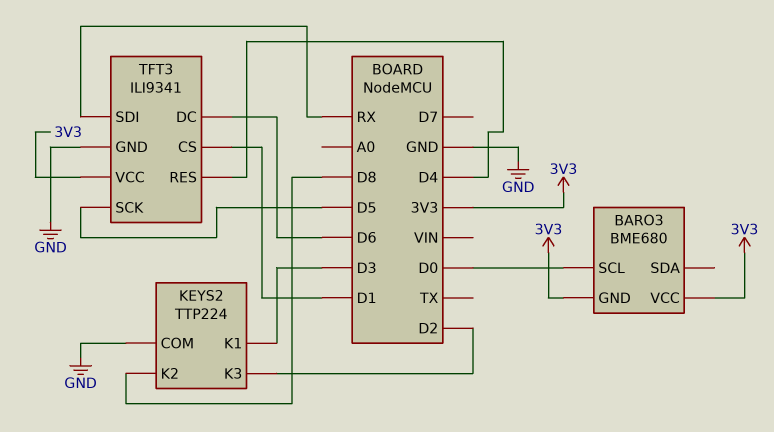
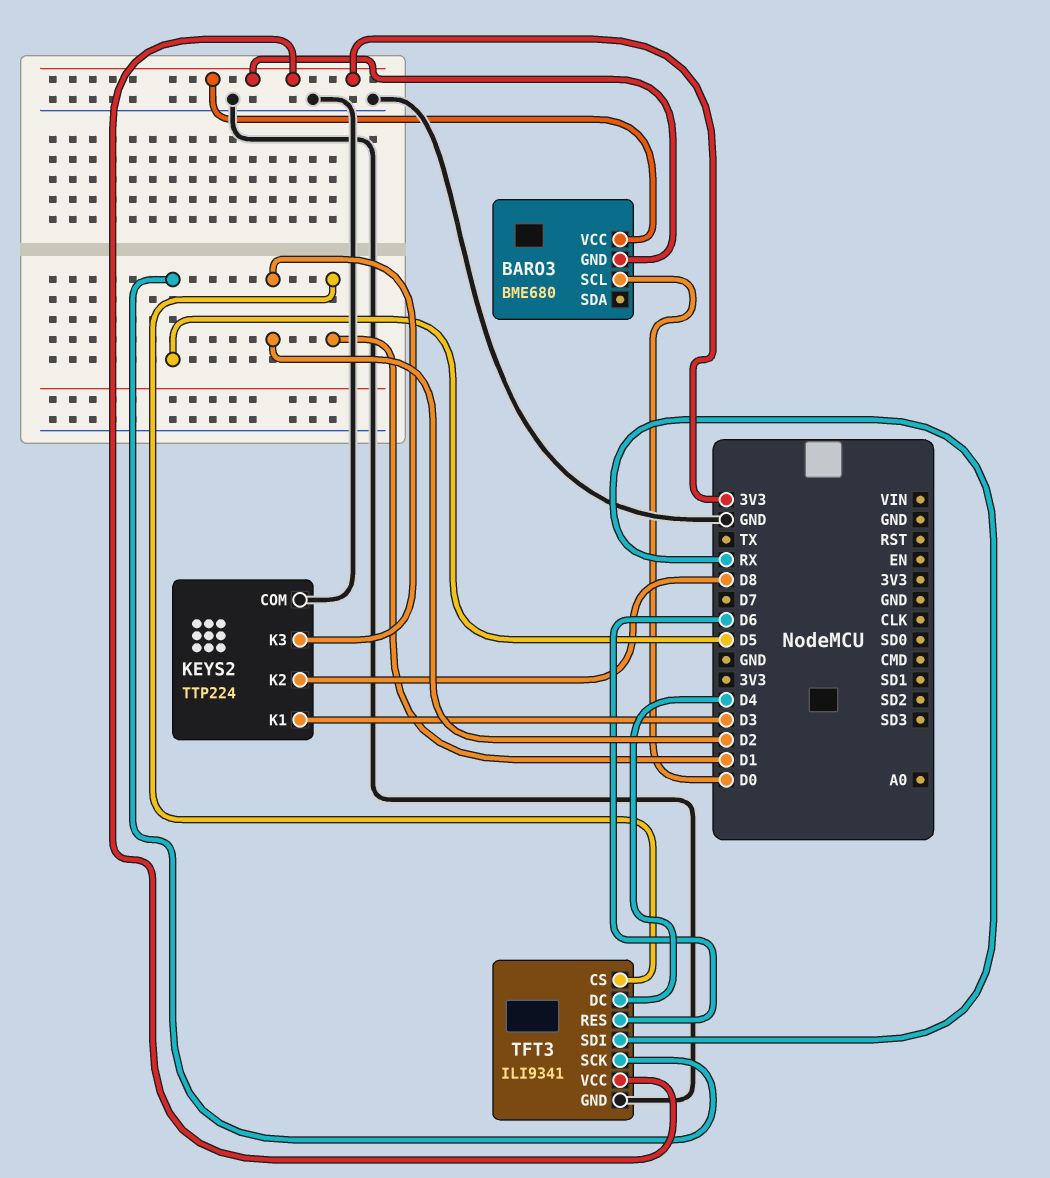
TFT3 pin DC: D6 -> D4
TFT3 pin RES: D4 -> D6

